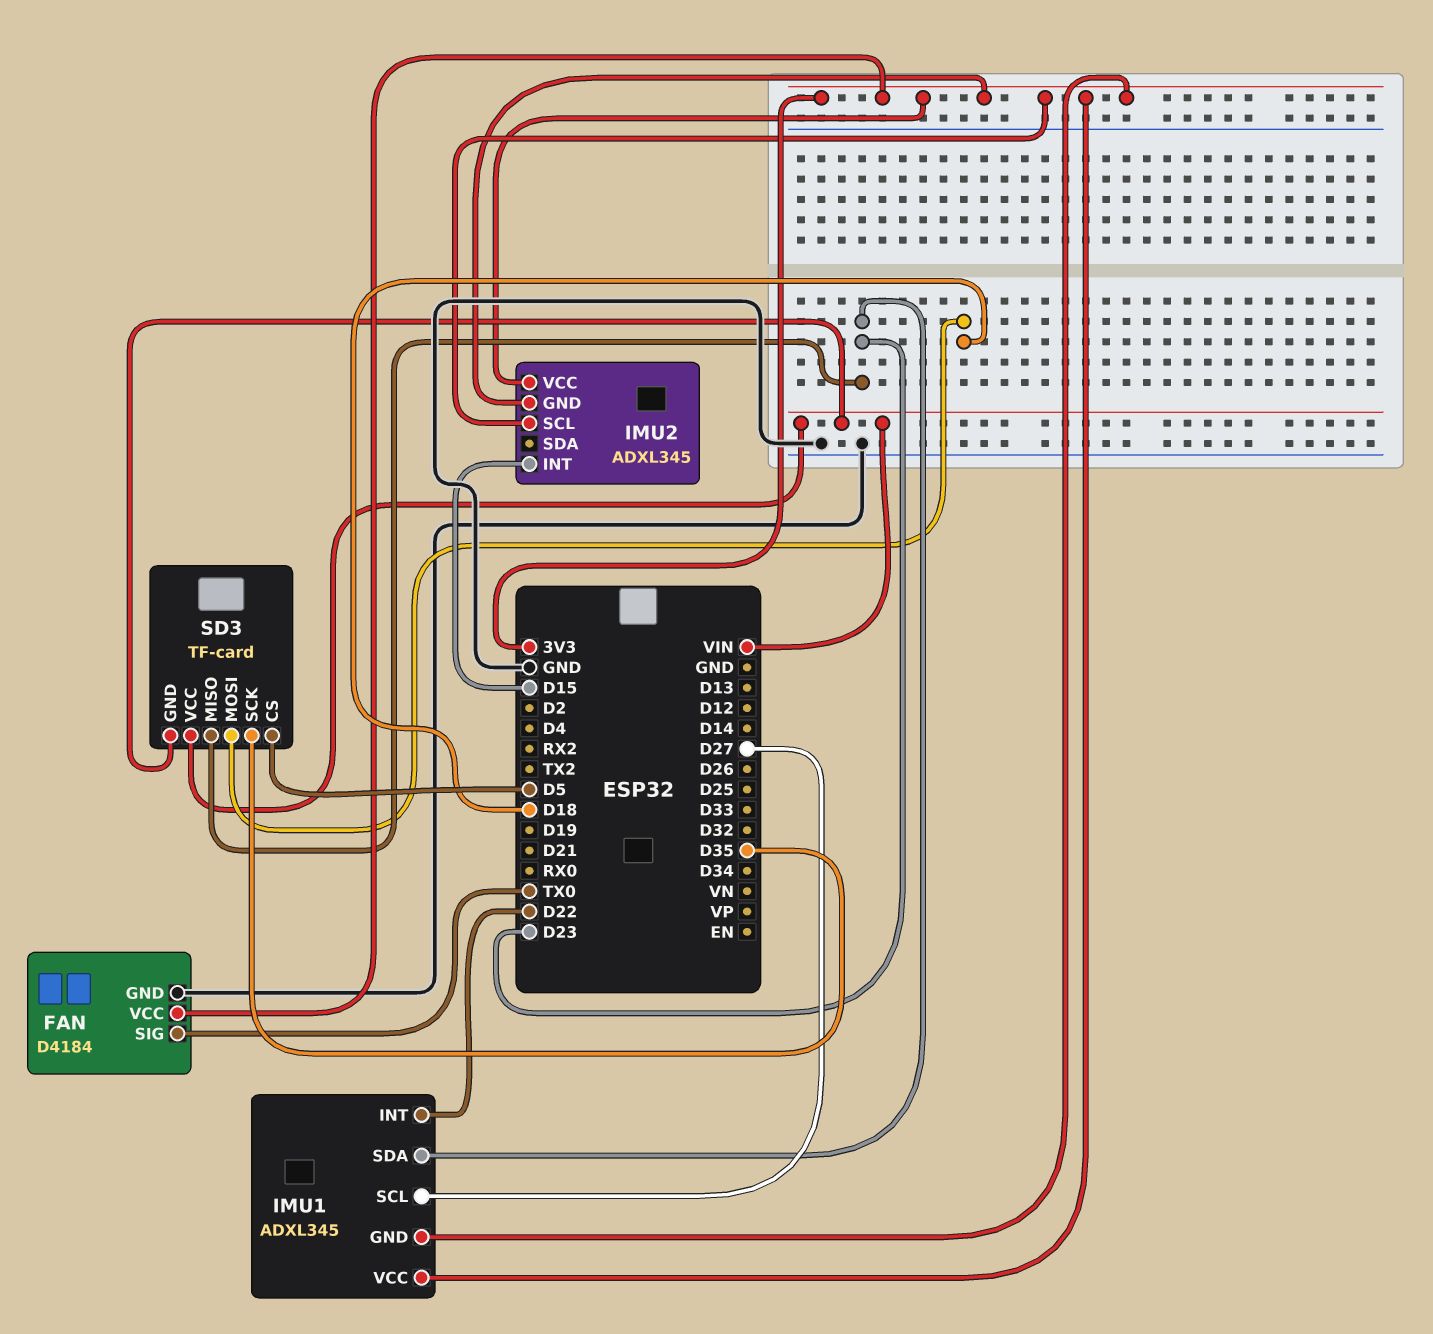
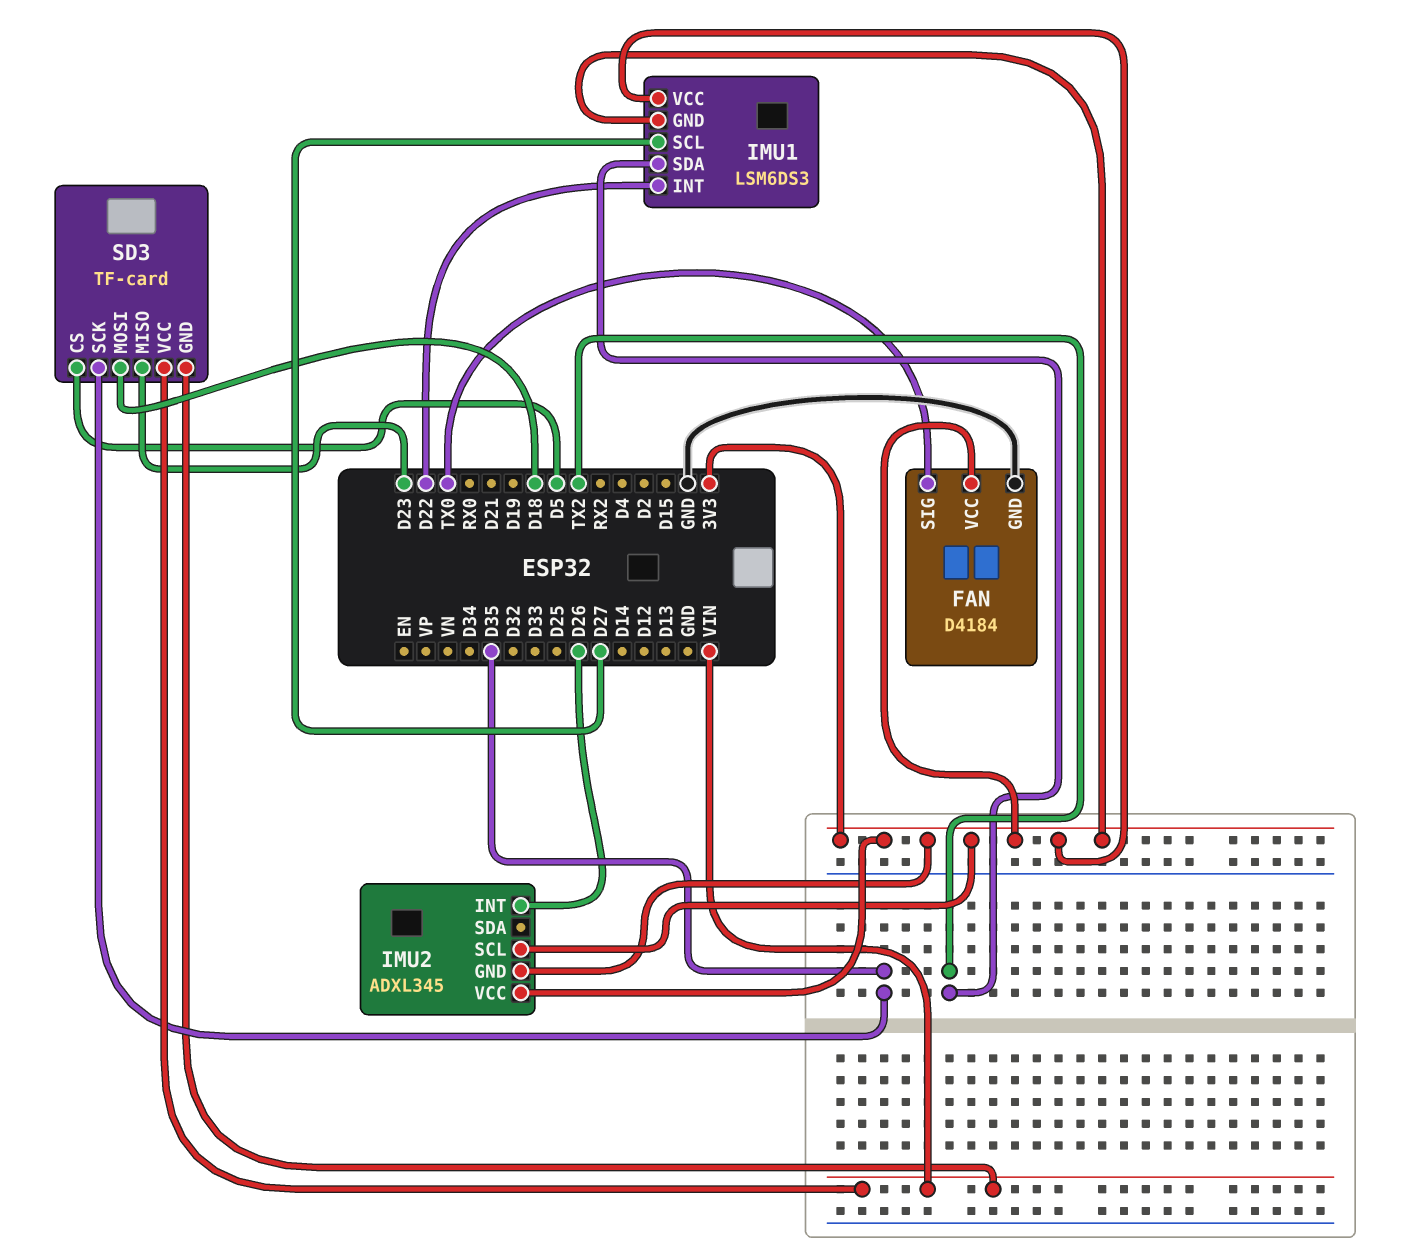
IMU1: ADXL345 -> LSM6DS3
IMU1 pin SDA: D23 -> TX2
IMU2 pin INT: D15 -> D26

